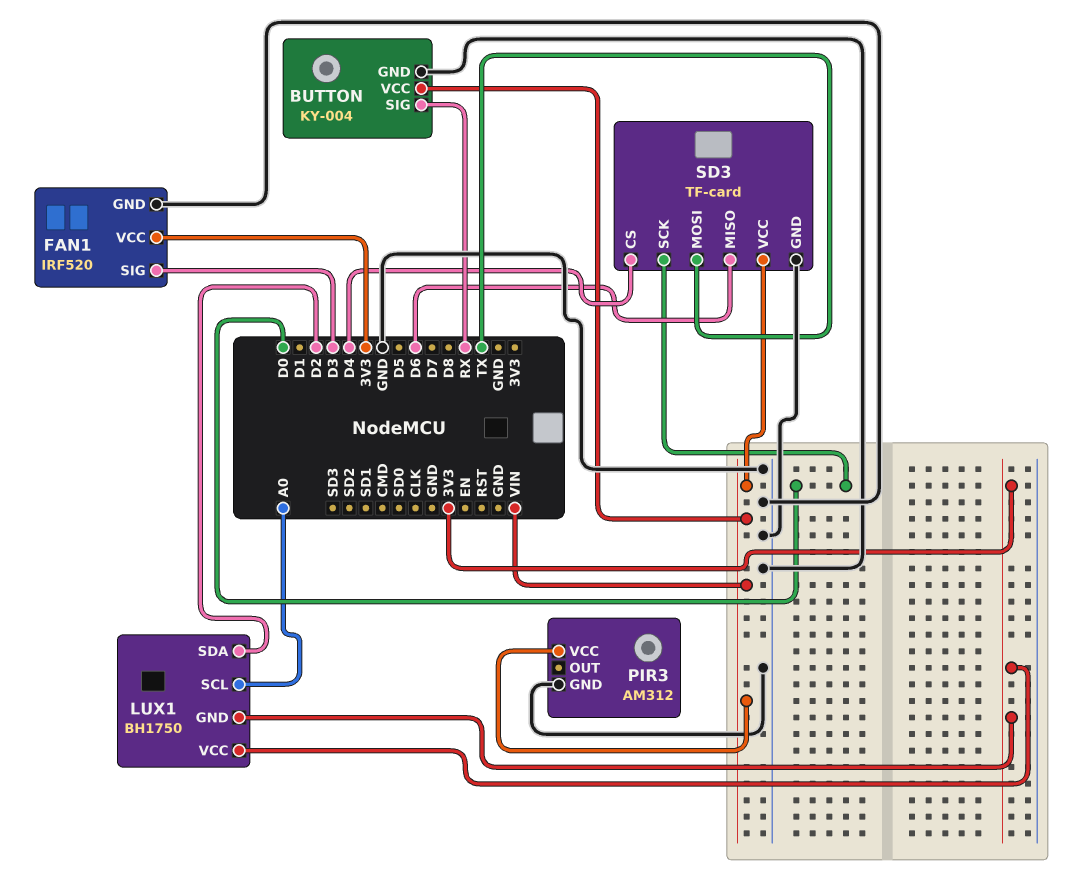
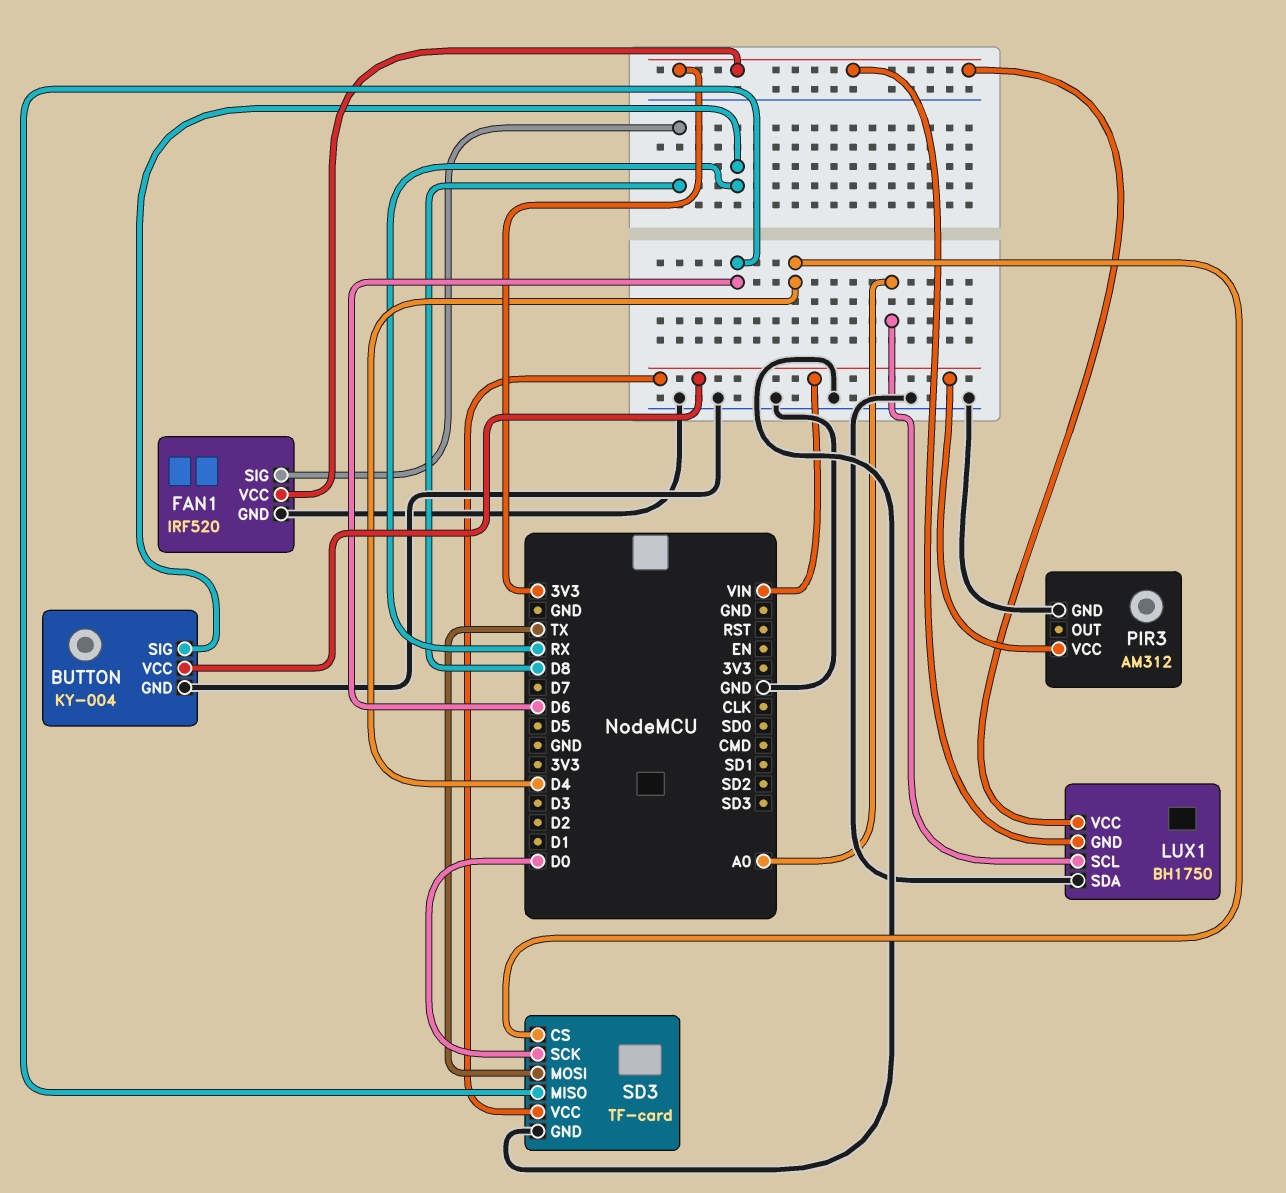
FAN1 pin SIG: D3 -> D8
LUX1 pin SDA: D2 -> GND

